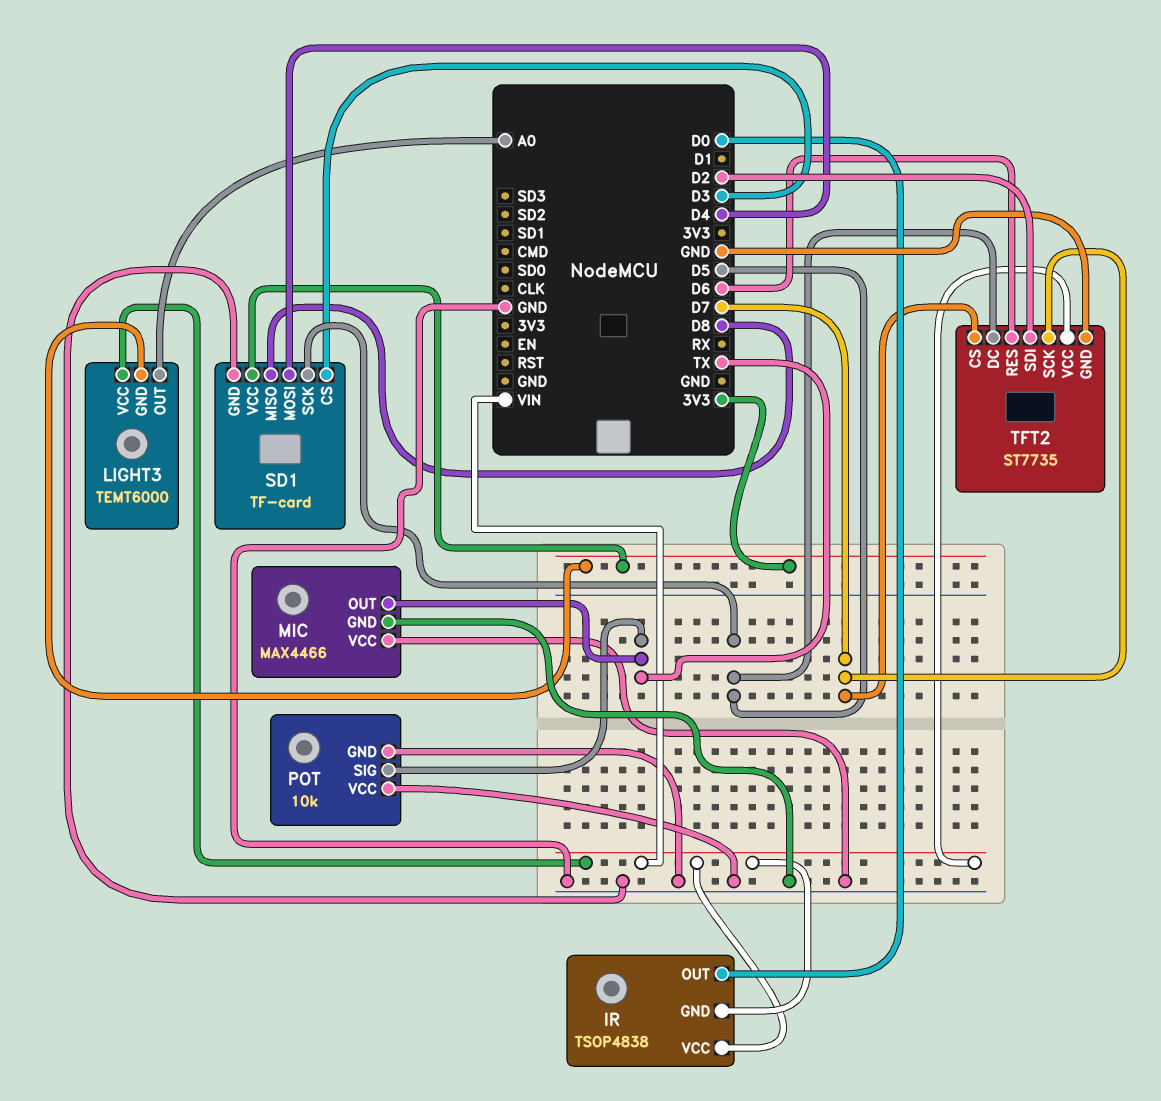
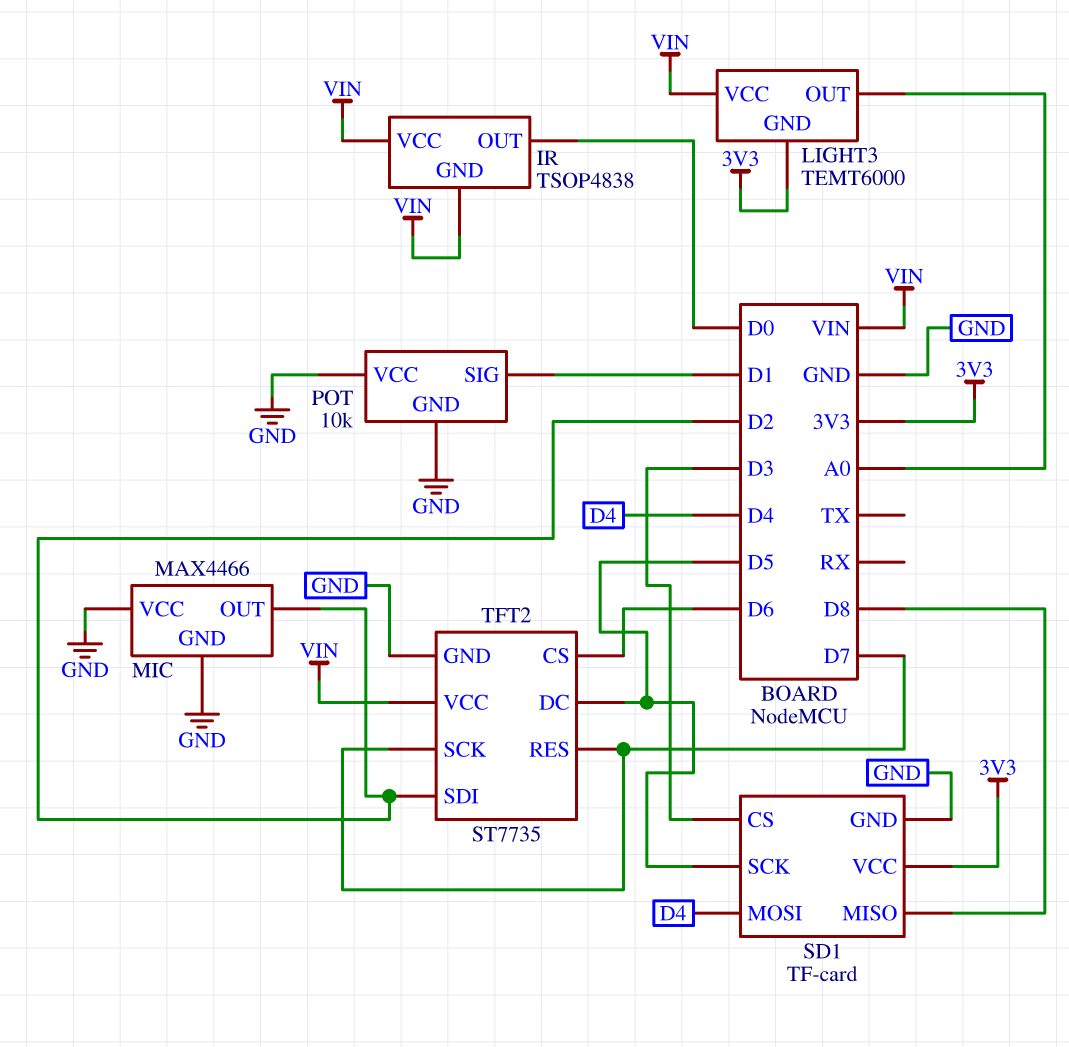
MIC pin OUT: TX -> D2
POT pin SIG: TX -> D1
TFT2 pin CS: D7 -> D6
TFT2 pin RES: D6 -> D7

